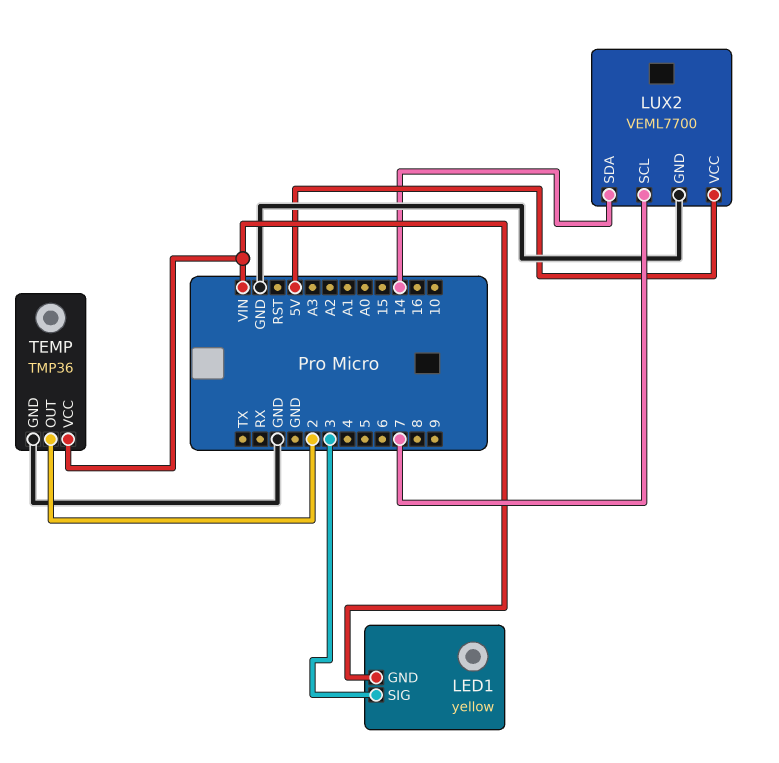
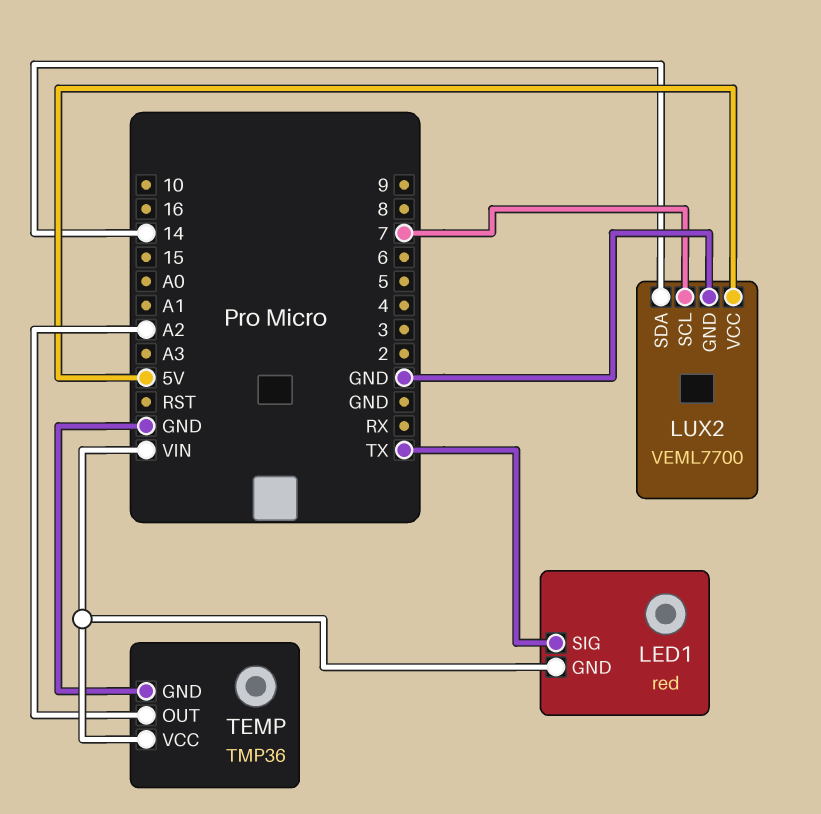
LED1: yellow -> red
LED1 pin SIG: 3 -> TX
TEMP pin OUT: 2 -> A2

